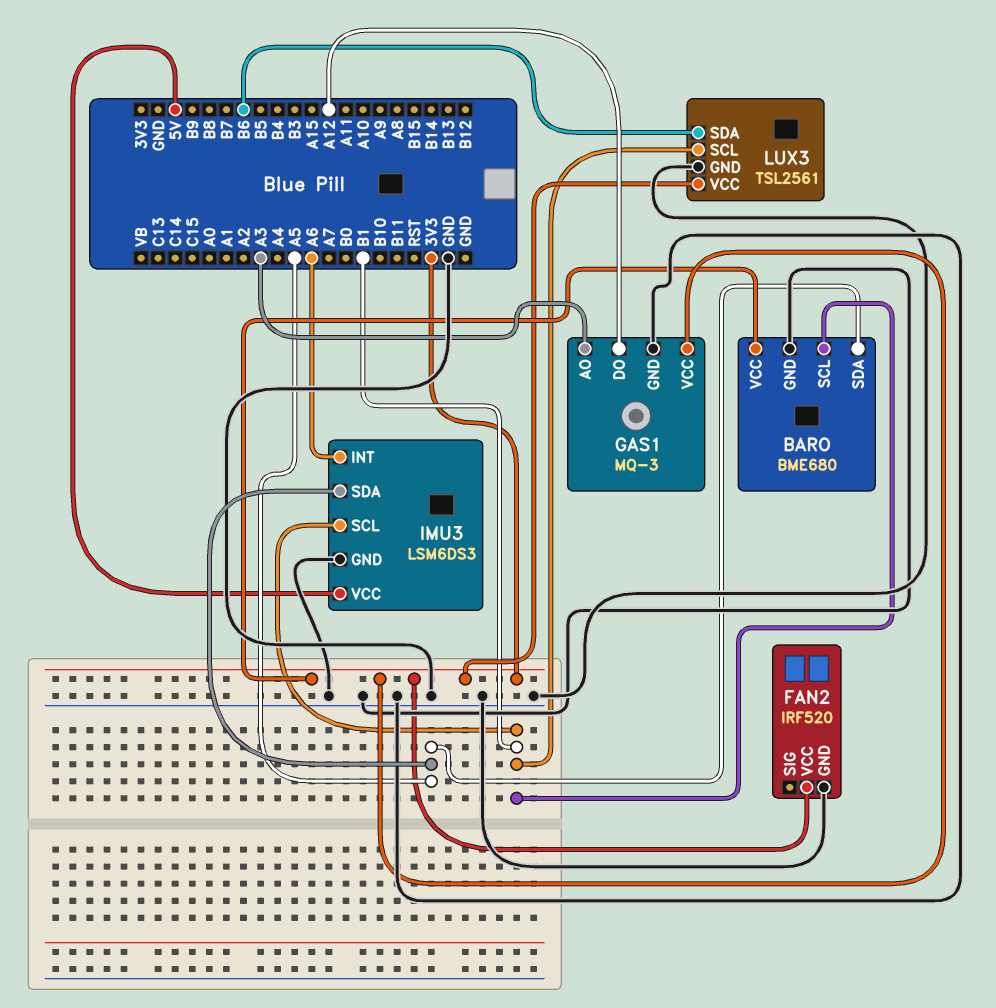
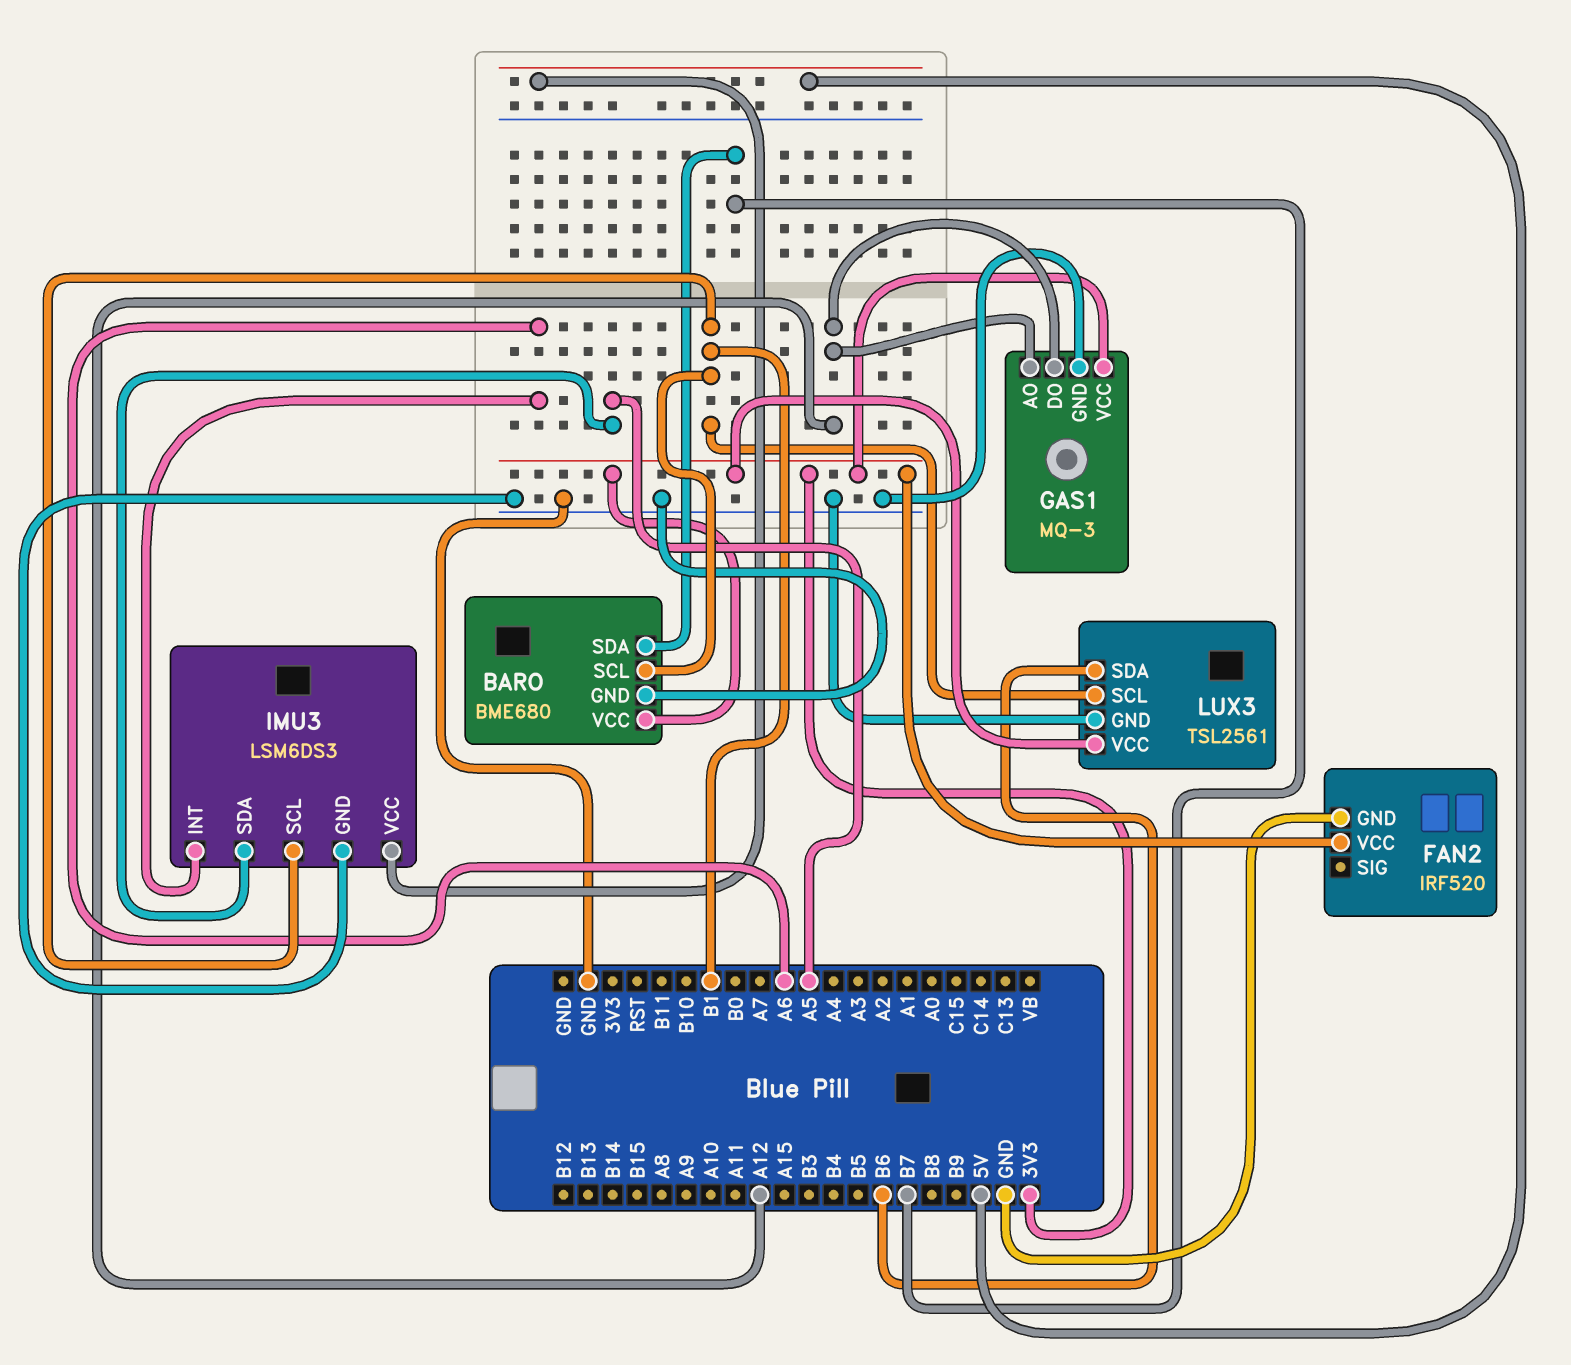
BARO pin SDA: A5 -> B7
GAS1 pin AO: A3 -> A12

